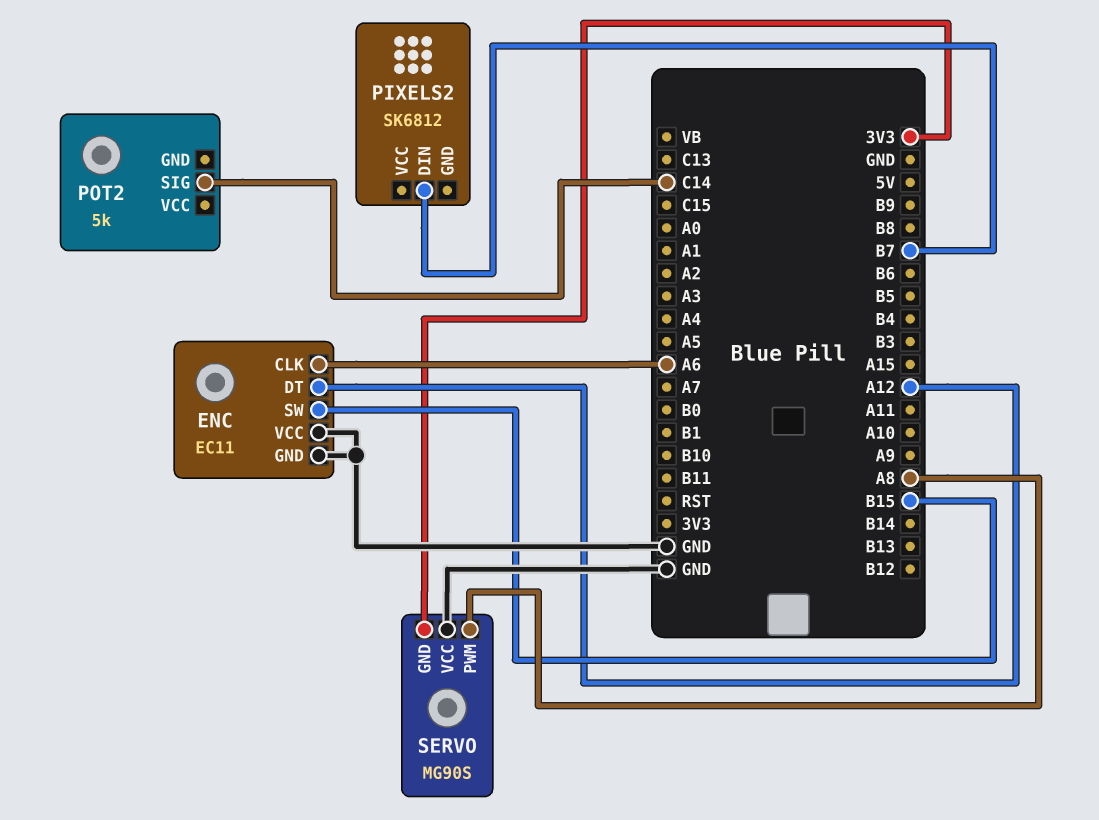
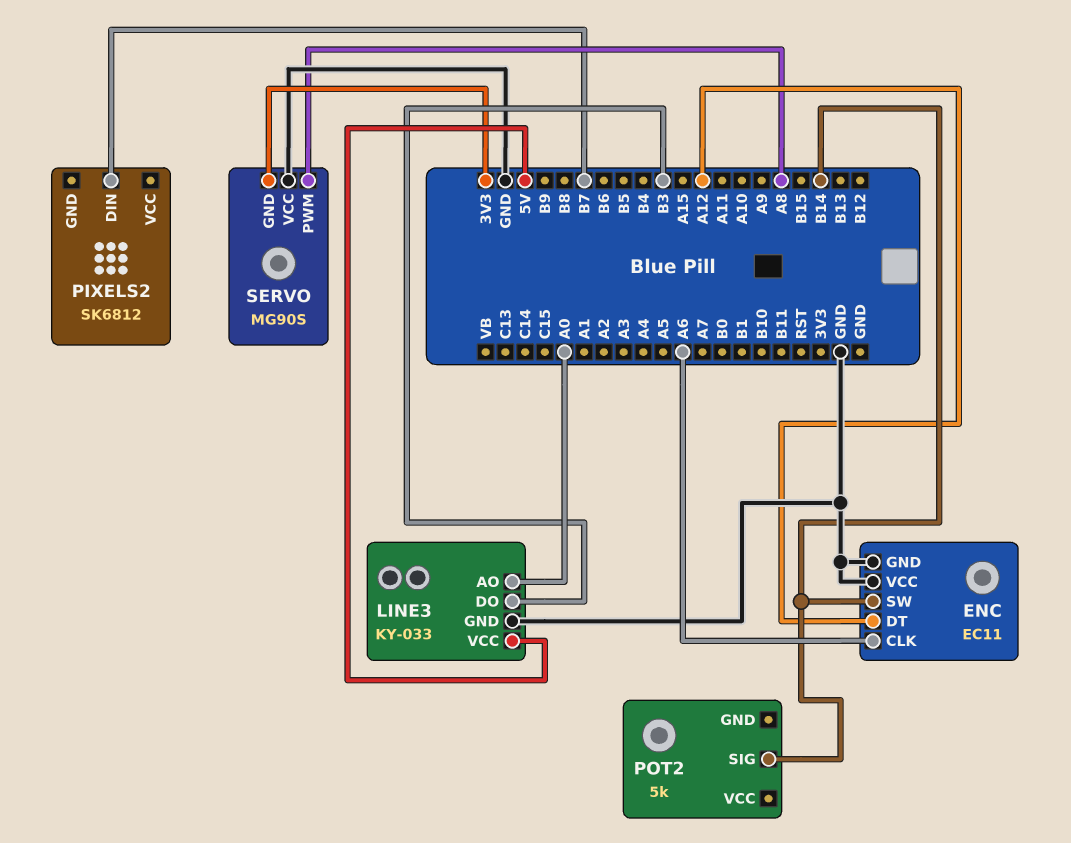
ENC pin SW: B15 -> B14
LINE3: none -> KY-033
LINE3 pin AO: none -> A0
LINE3 pin DO: none -> B3
LINE3 pin GND: none -> GND
LINE3 pin VCC: none -> 5V
POT2 pin SIG: C14 -> B14

